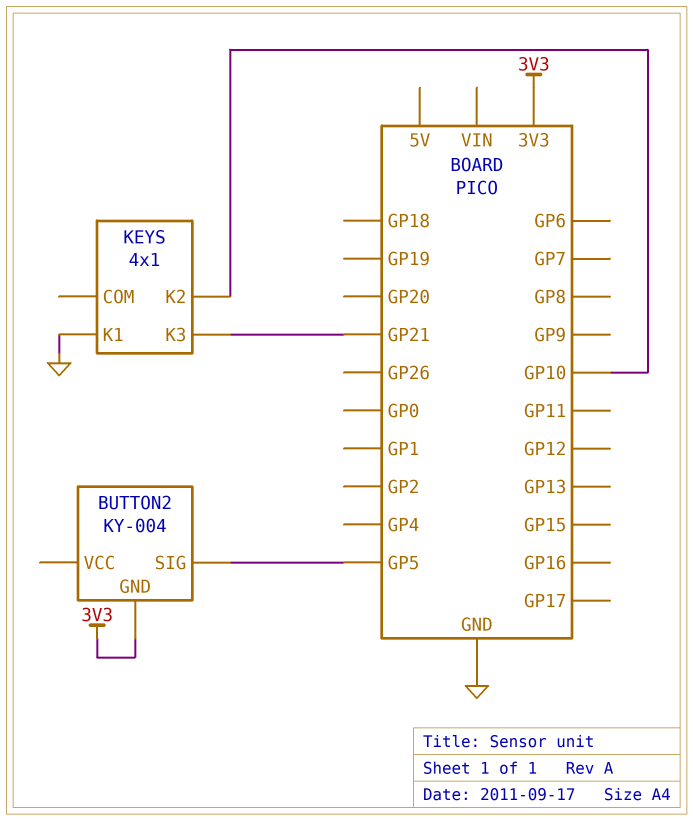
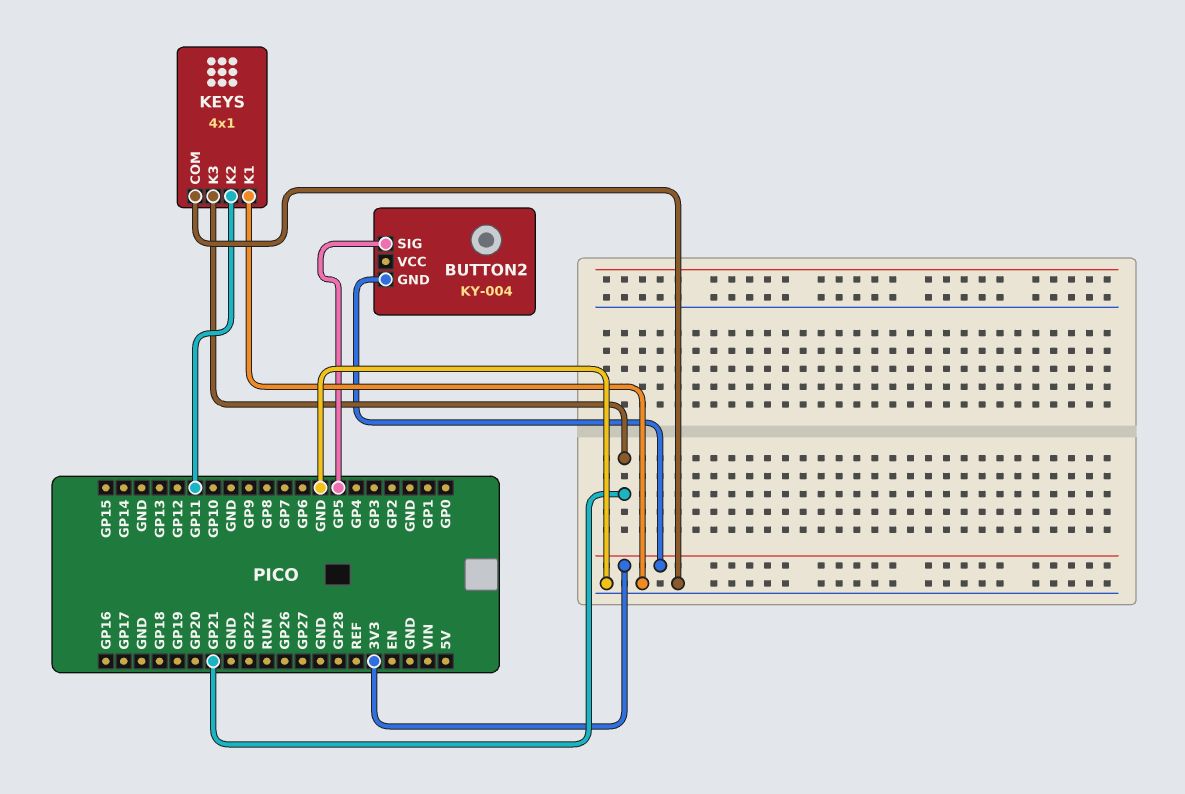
KEYS pin COM: none -> GND
KEYS pin K2: GP10 -> GP11

